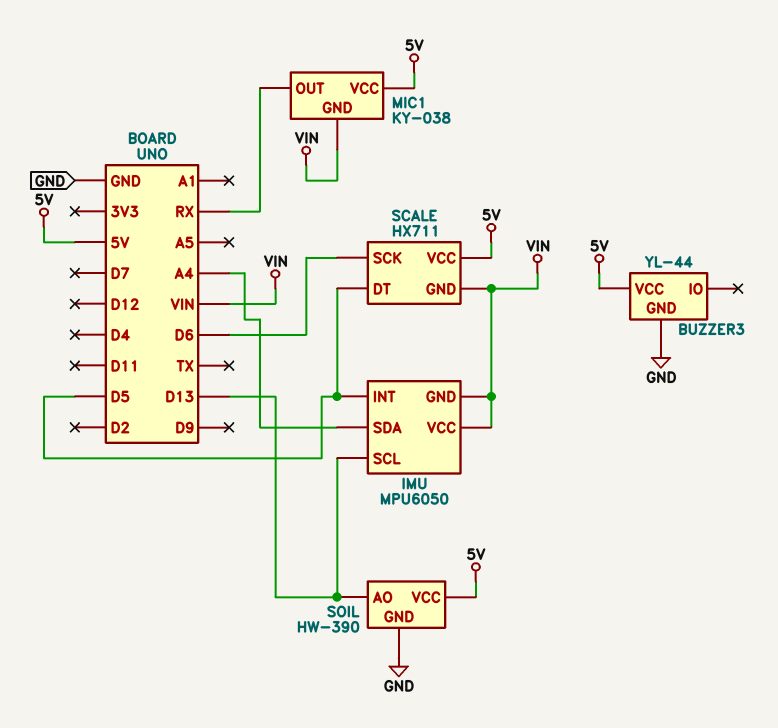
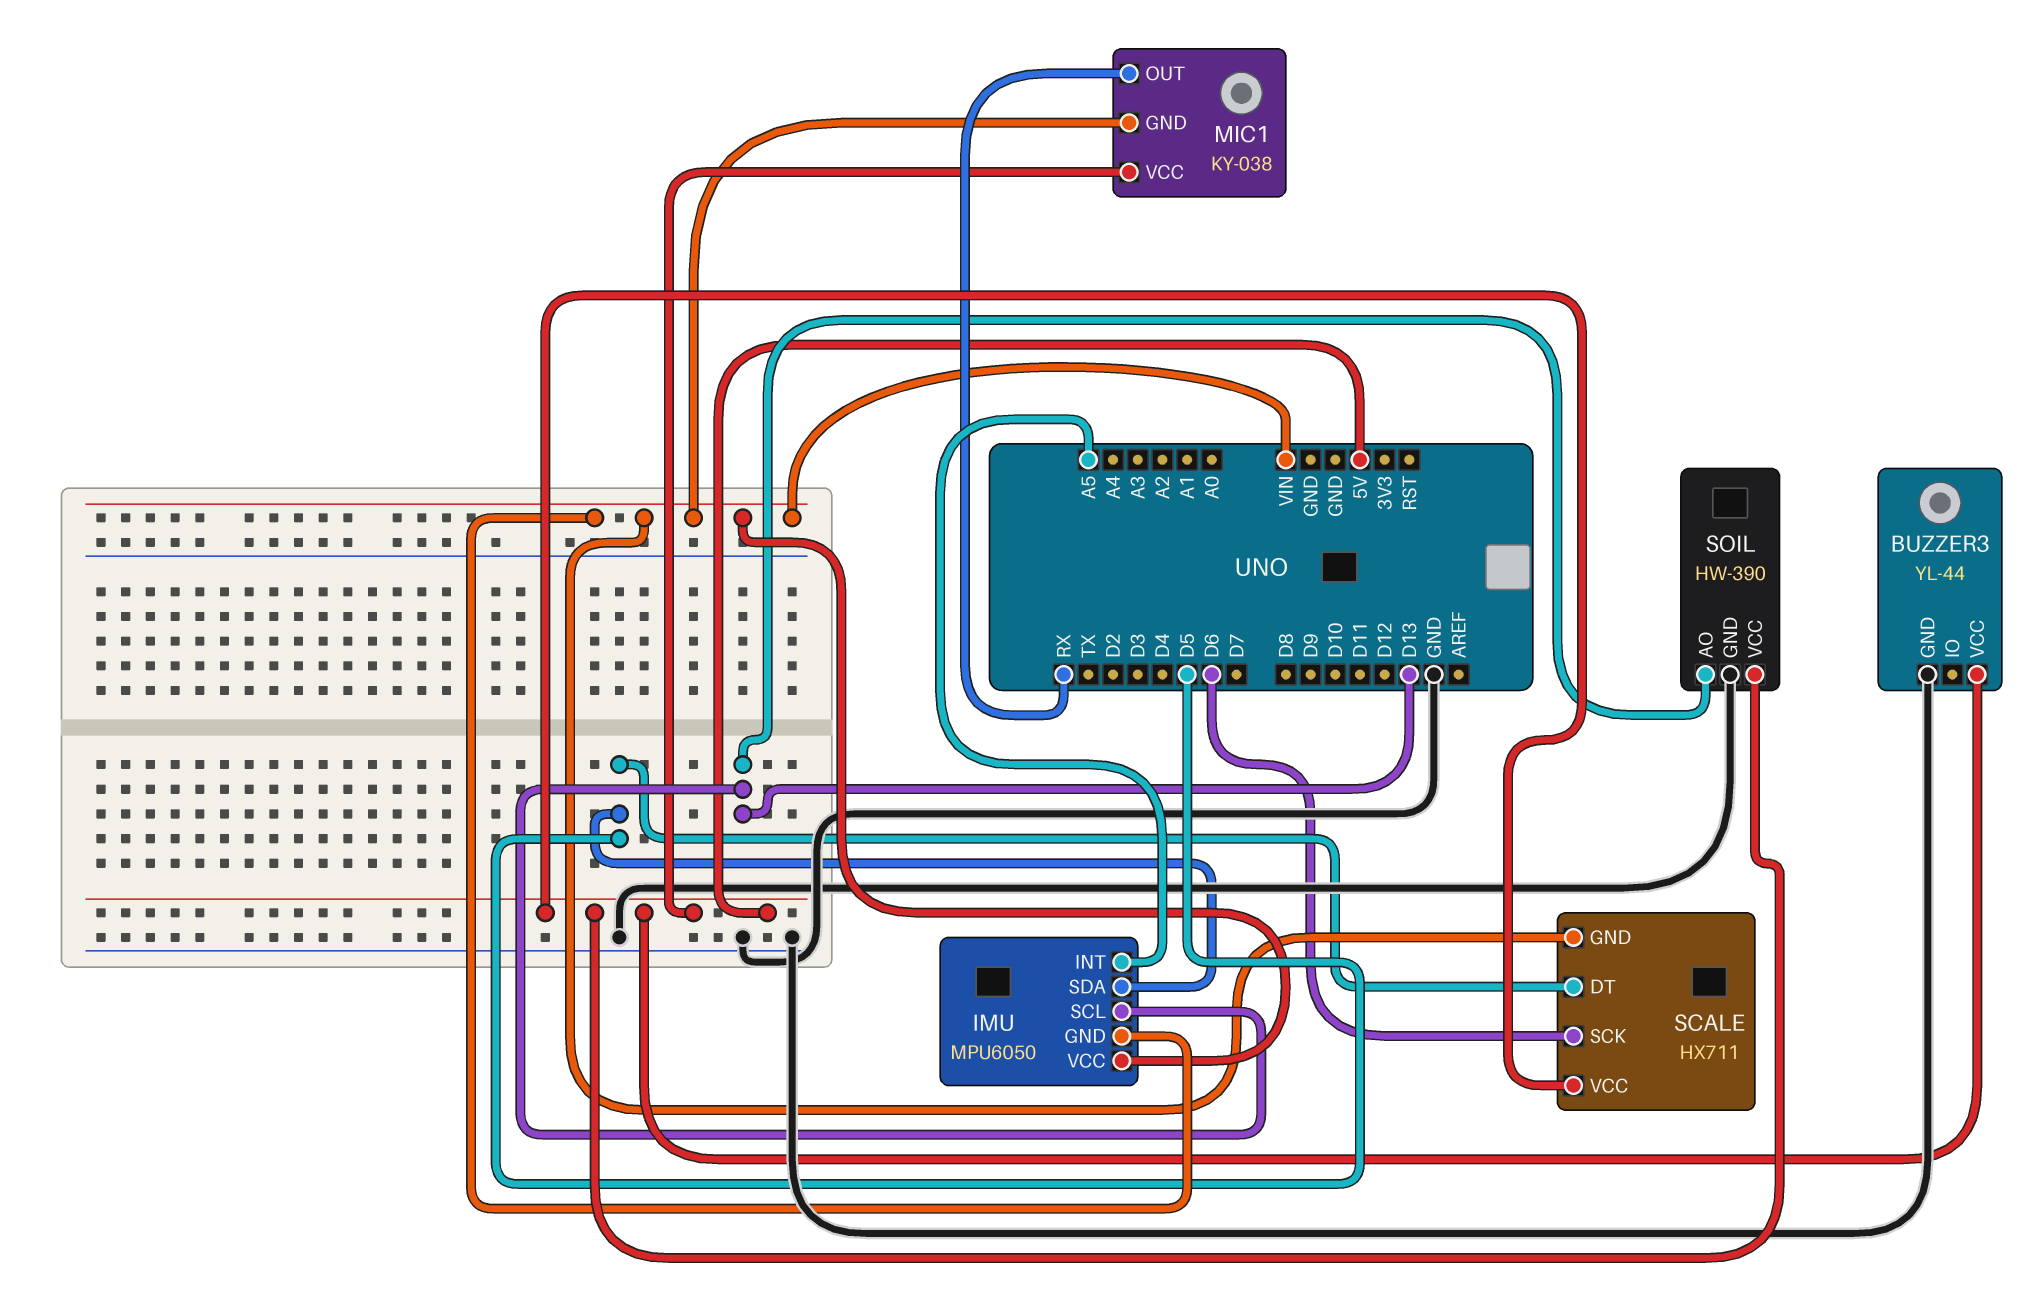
IMU pin INT: D5 -> A5
IMU pin SDA: A4 -> D5

